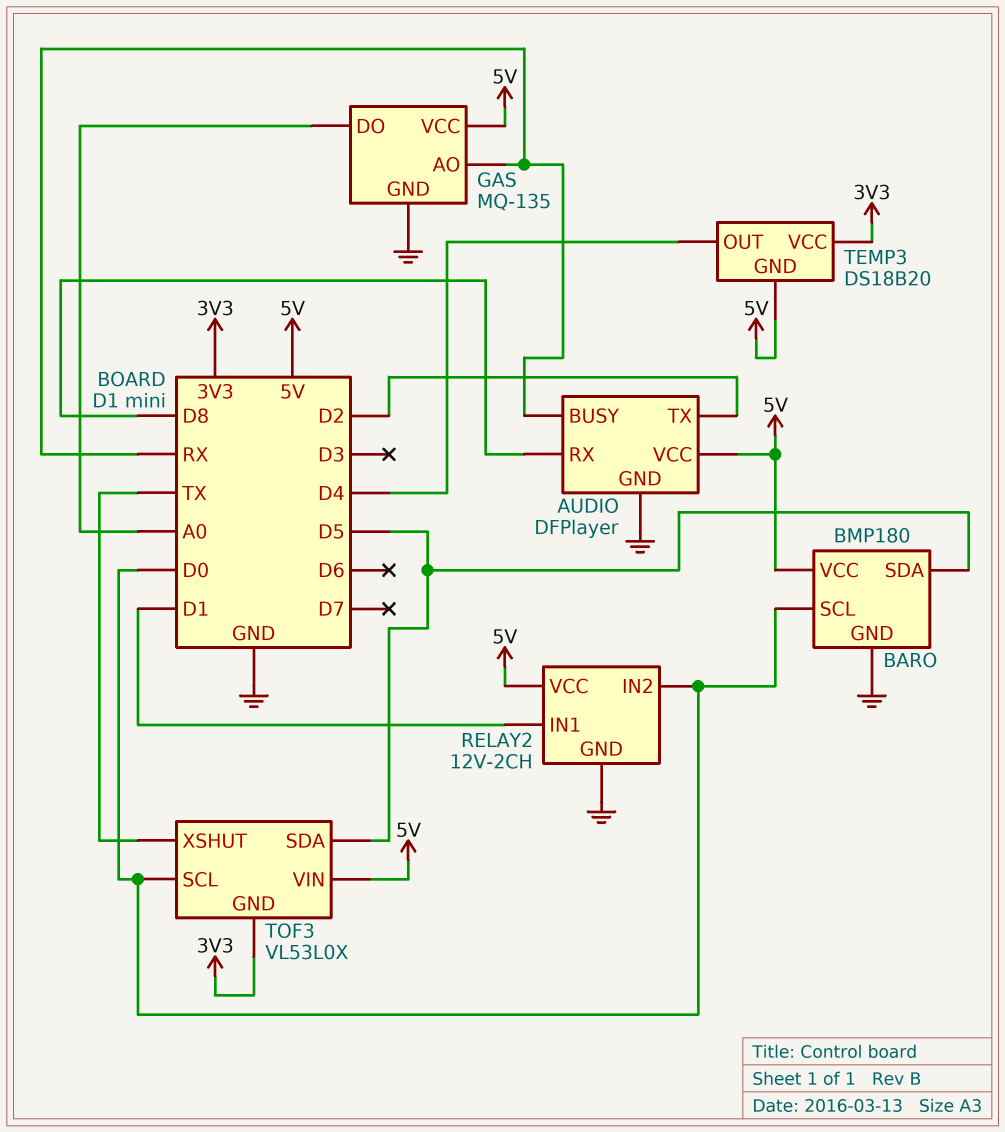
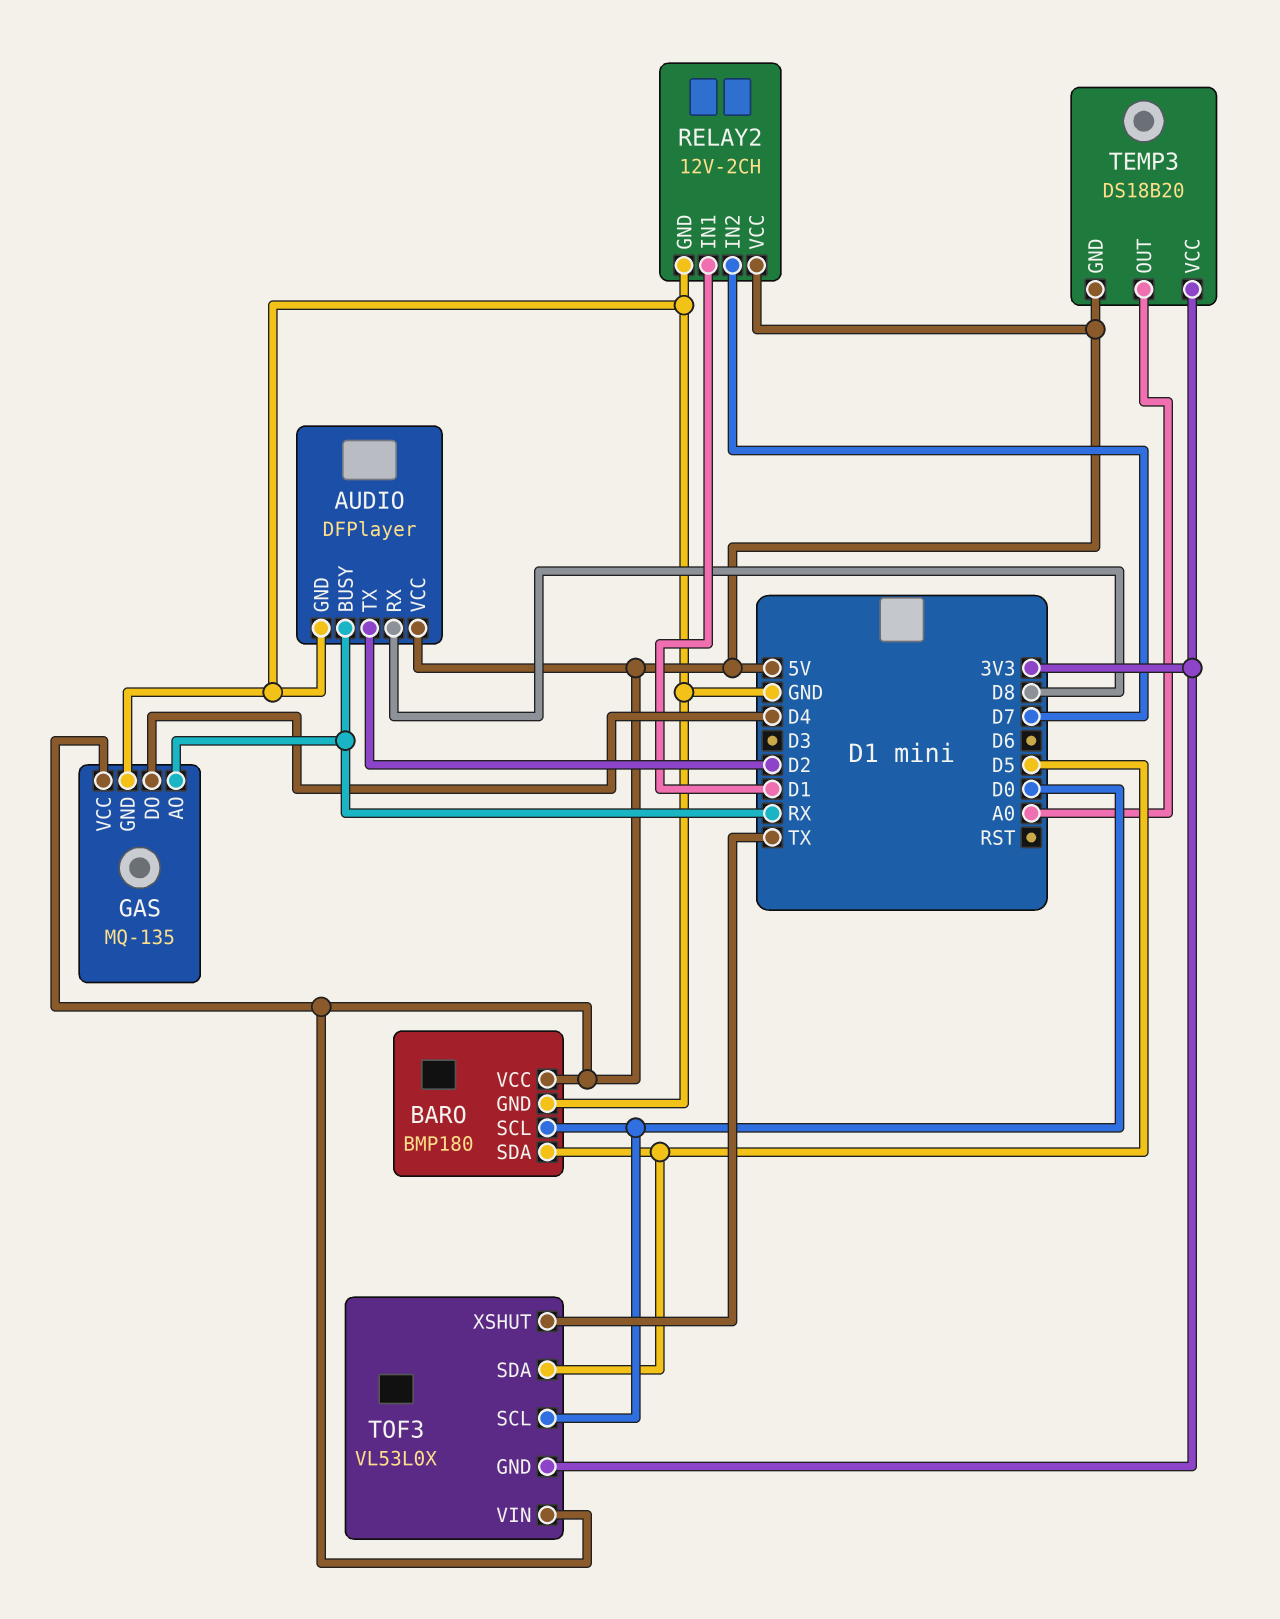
GAS pin DO: A0 -> D4
RELAY2 pin IN2: D0 -> D7
TEMP3 pin OUT: D4 -> A0

